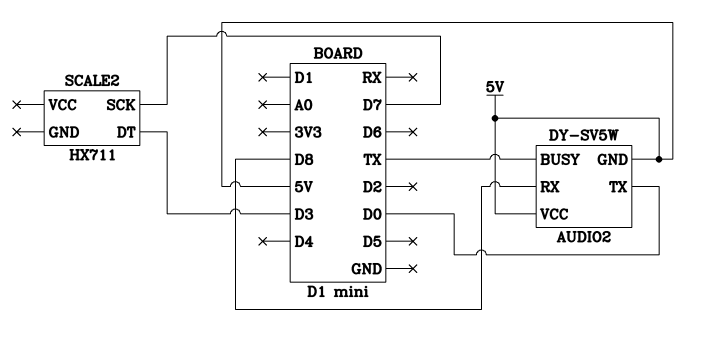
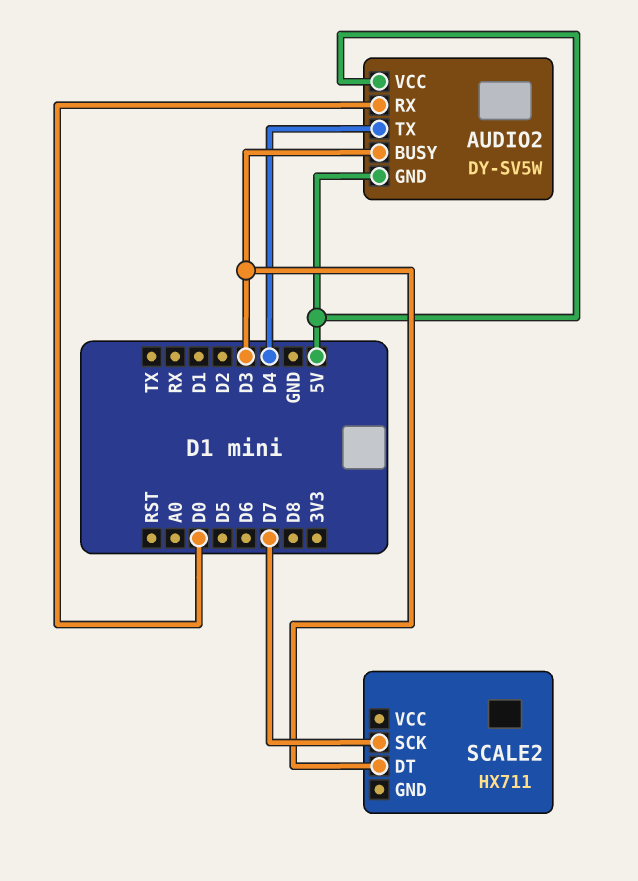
AUDIO2 pin BUSY: TX -> D3
AUDIO2 pin RX: D8 -> D0
AUDIO2 pin TX: D0 -> D4

